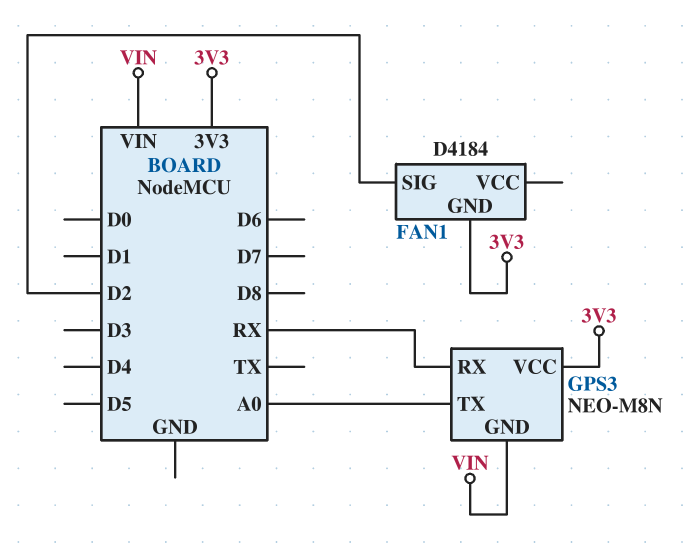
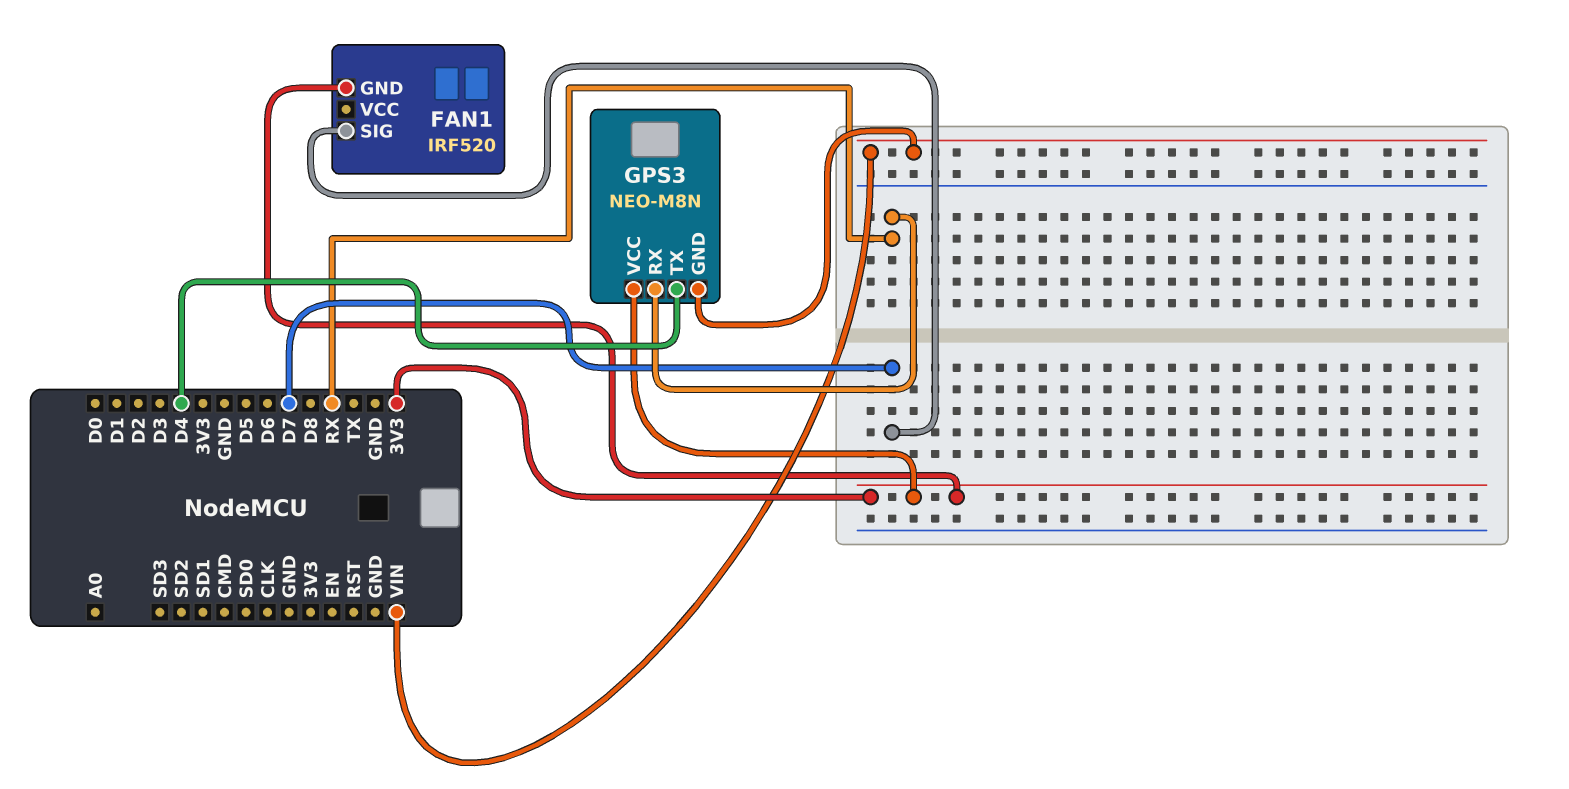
FAN1: D4184 -> IRF520
FAN1 pin SIG: D2 -> D7
GPS3 pin TX: A0 -> D4

